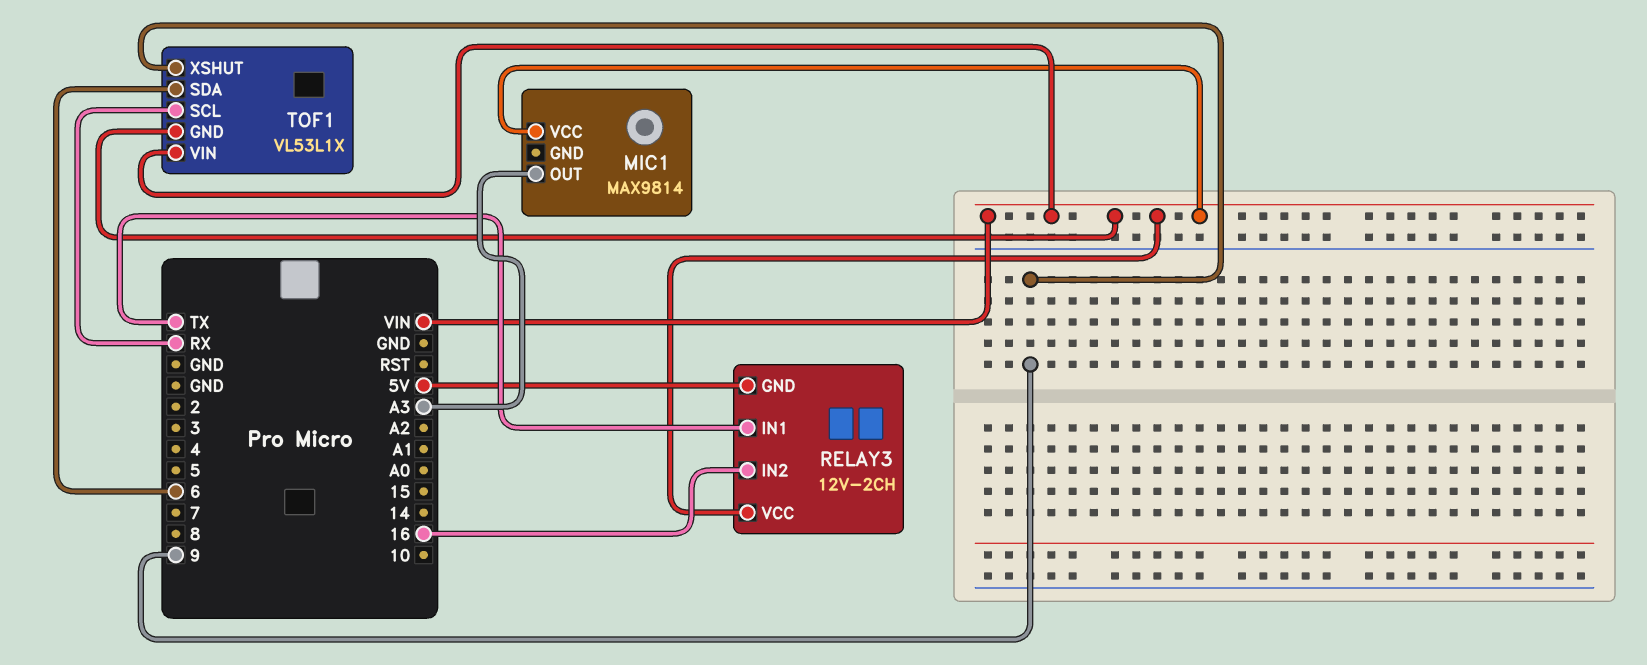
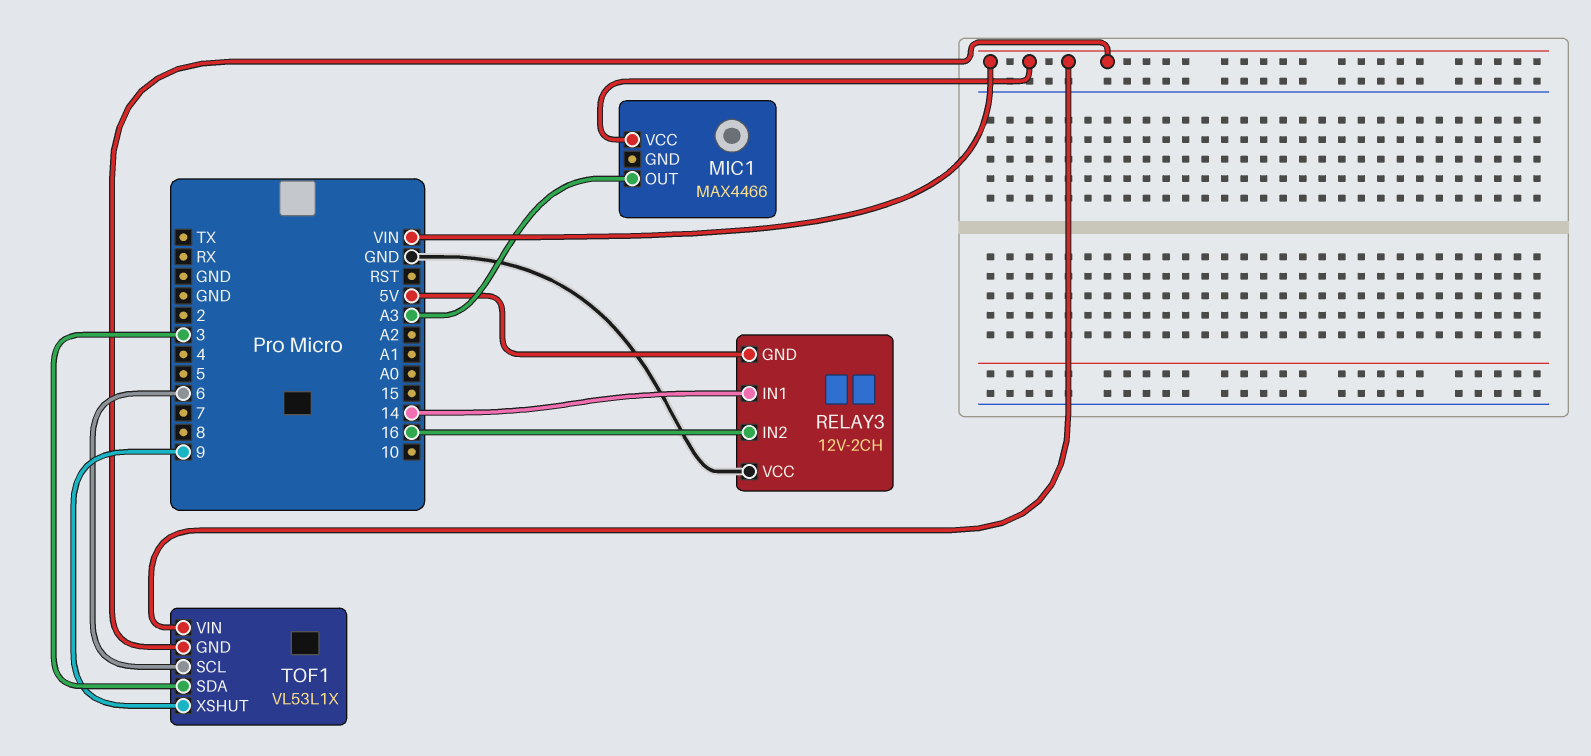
MIC1: MAX9814 -> MAX4466
RELAY3 pin IN1: TX -> 14
RELAY3 pin VCC: VIN -> GND
TOF1 pin SCL: RX -> 6
TOF1 pin SDA: 6 -> 3

